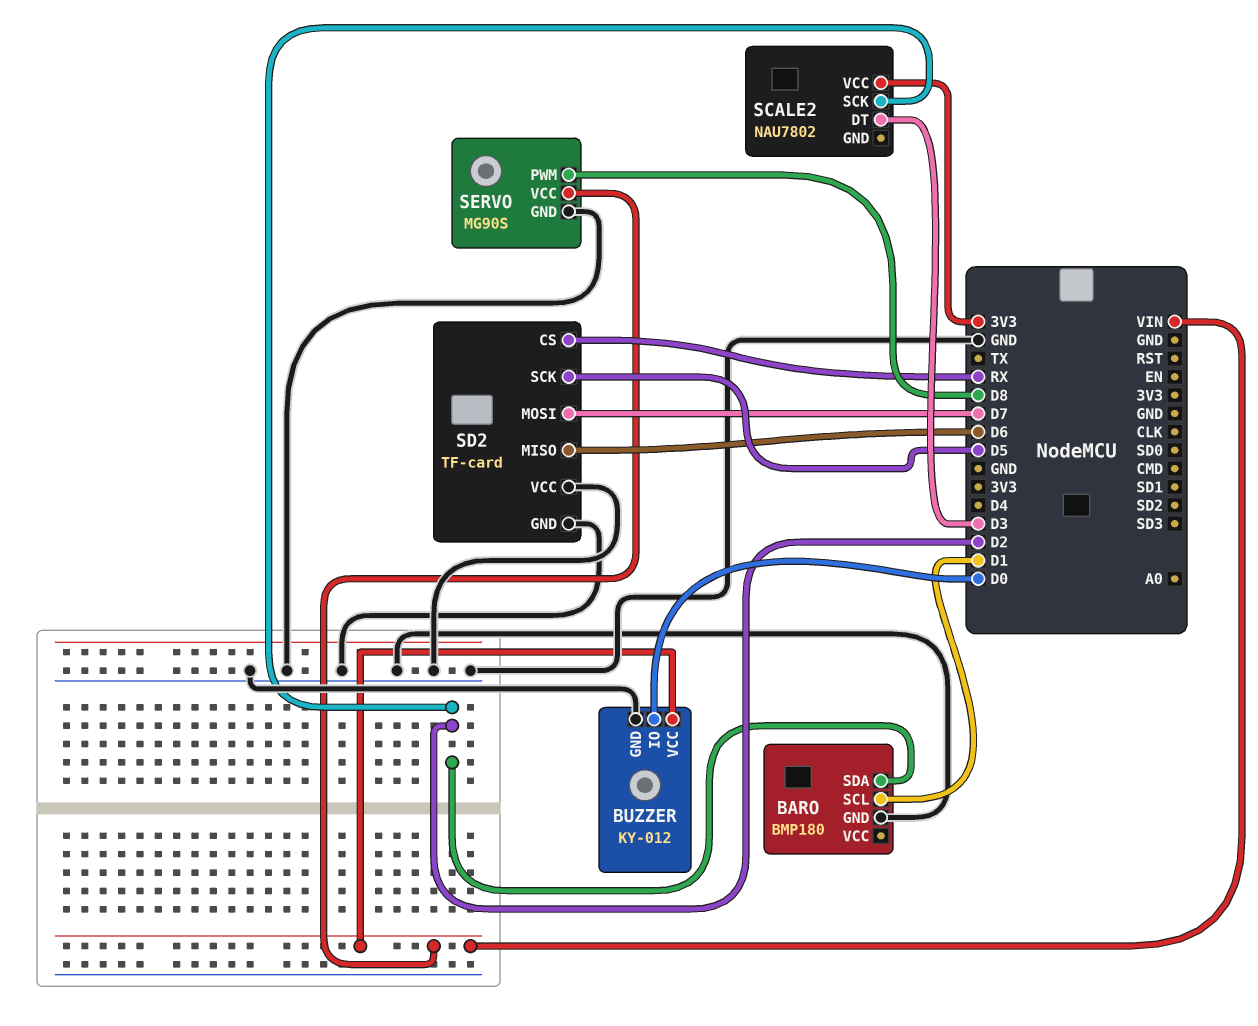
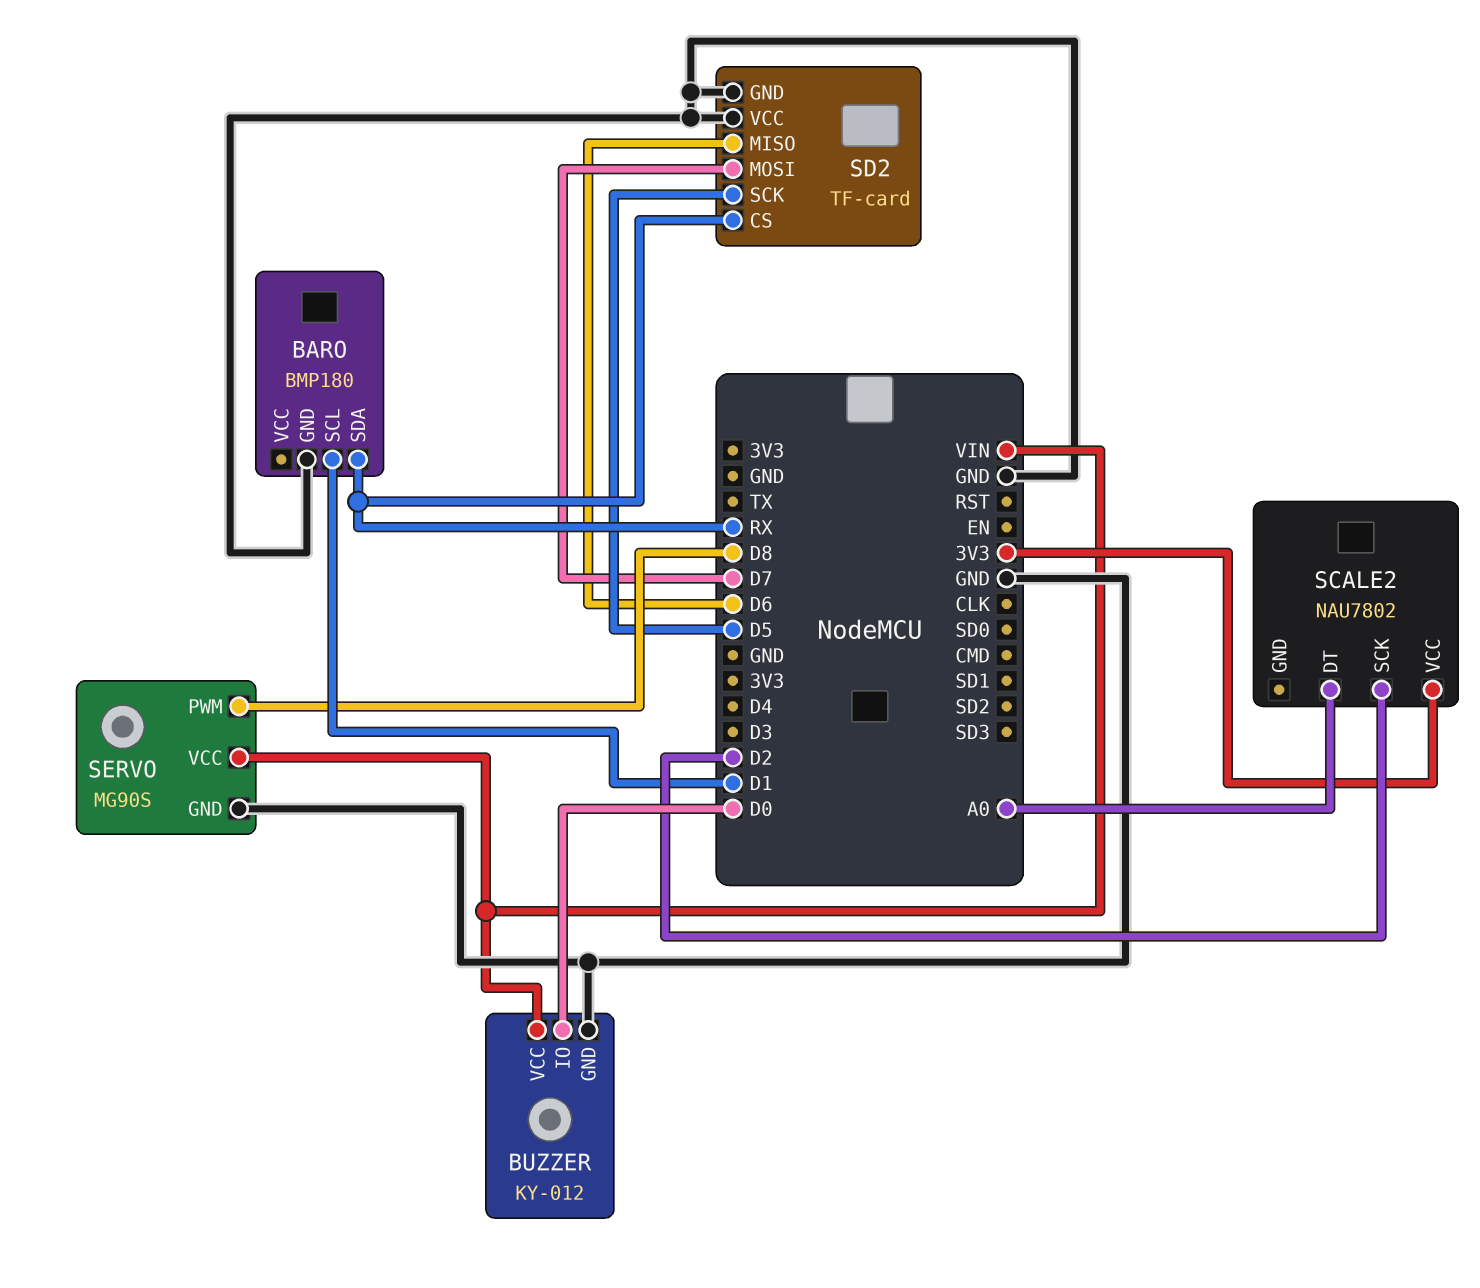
BARO pin SDA: D2 -> RX
SCALE2 pin DT: D3 -> A0

